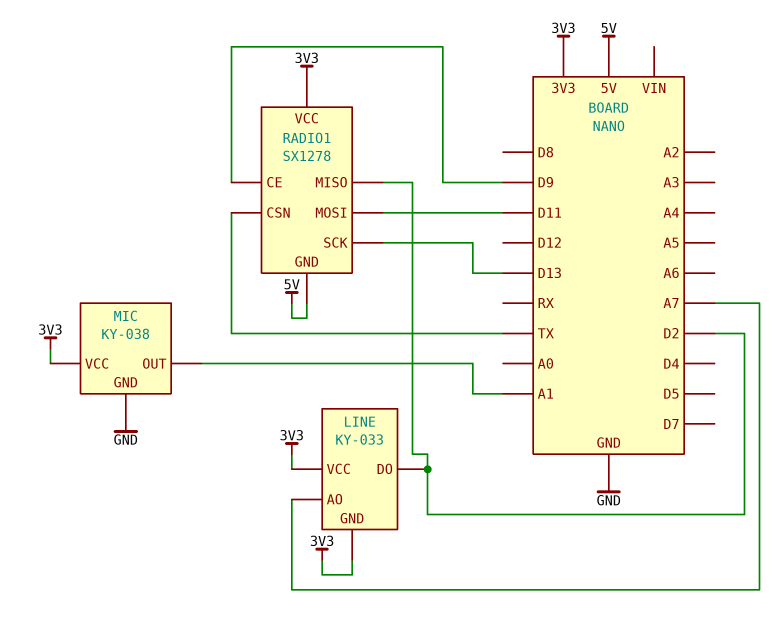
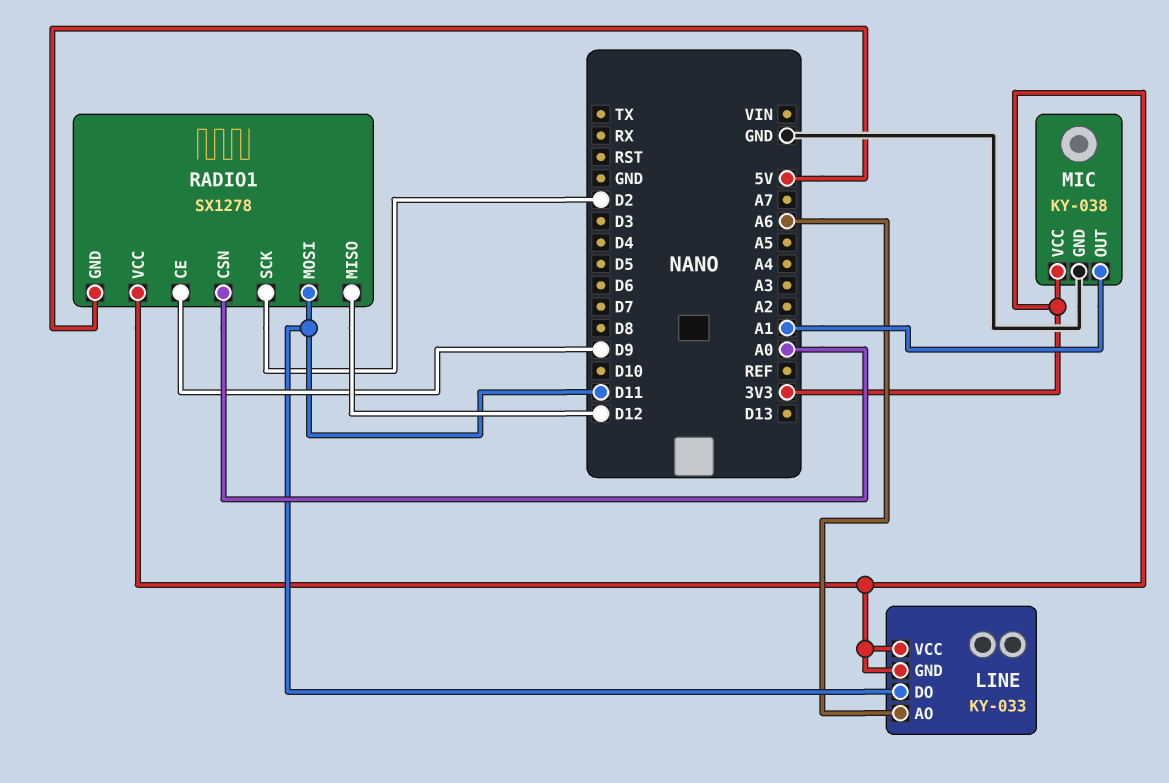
LINE pin AO: A7 -> A6
LINE pin DO: D2 -> D11
RADIO1 pin CSN: TX -> A0
RADIO1 pin MISO: D2 -> D12
RADIO1 pin SCK: D13 -> D2

